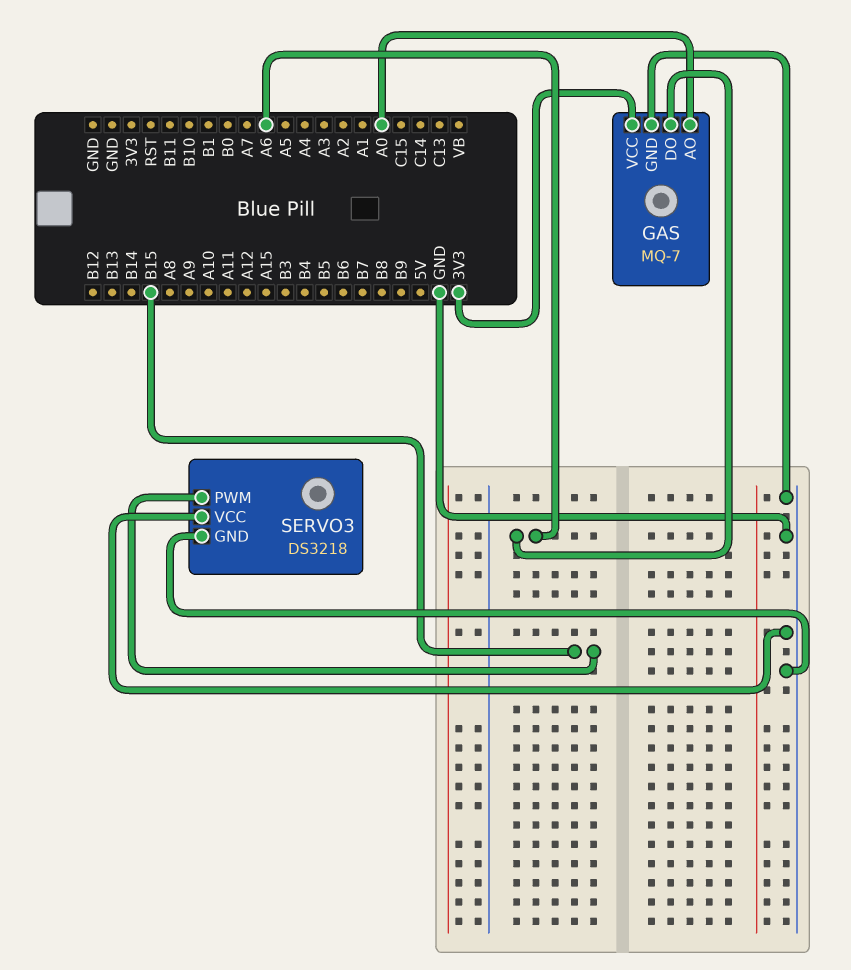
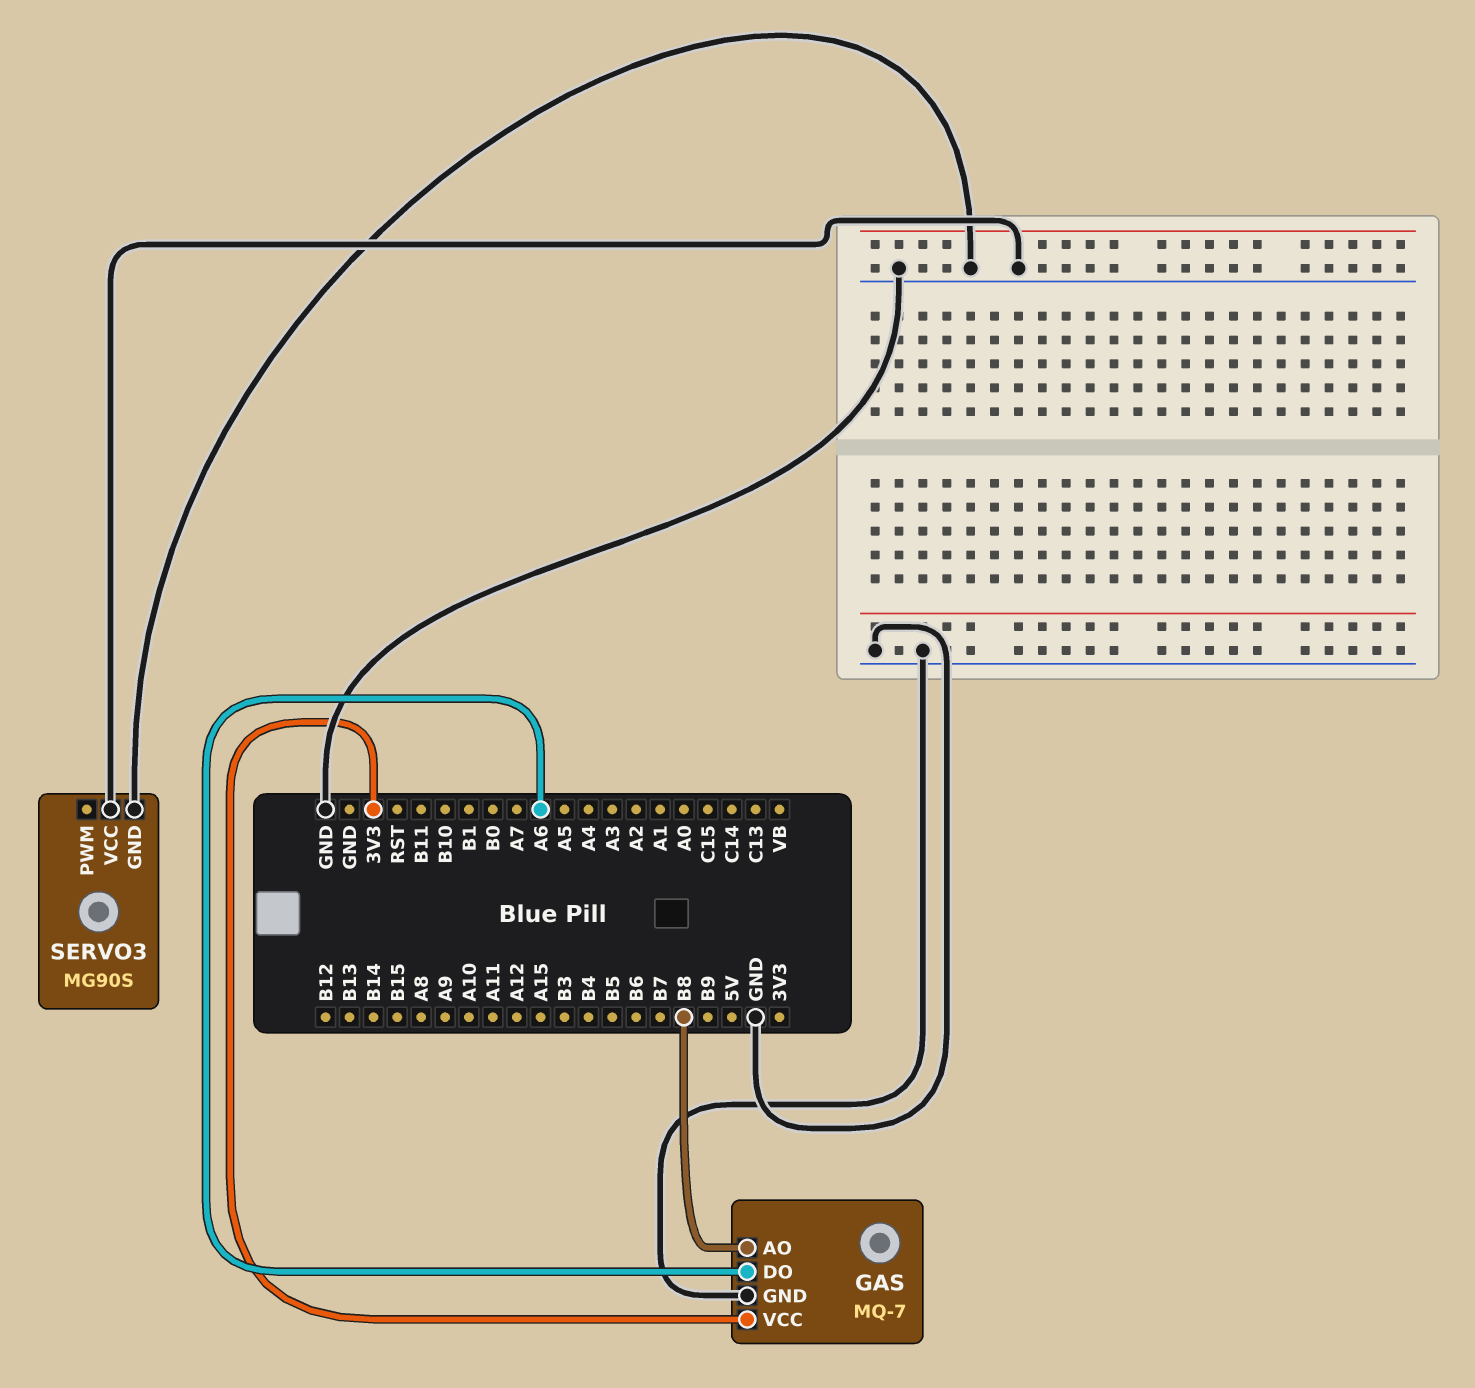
GAS pin AO: A0 -> B8
SERVO3: DS3218 -> MG90S
SERVO3 pin PWM: B15 -> none

